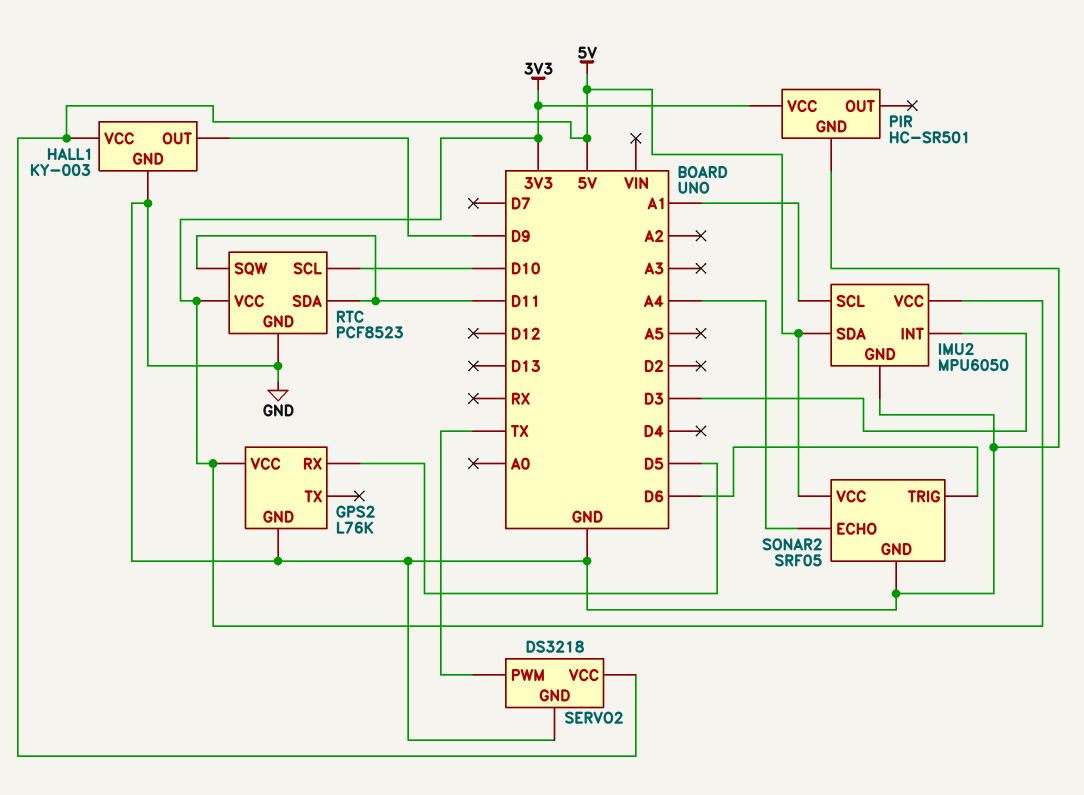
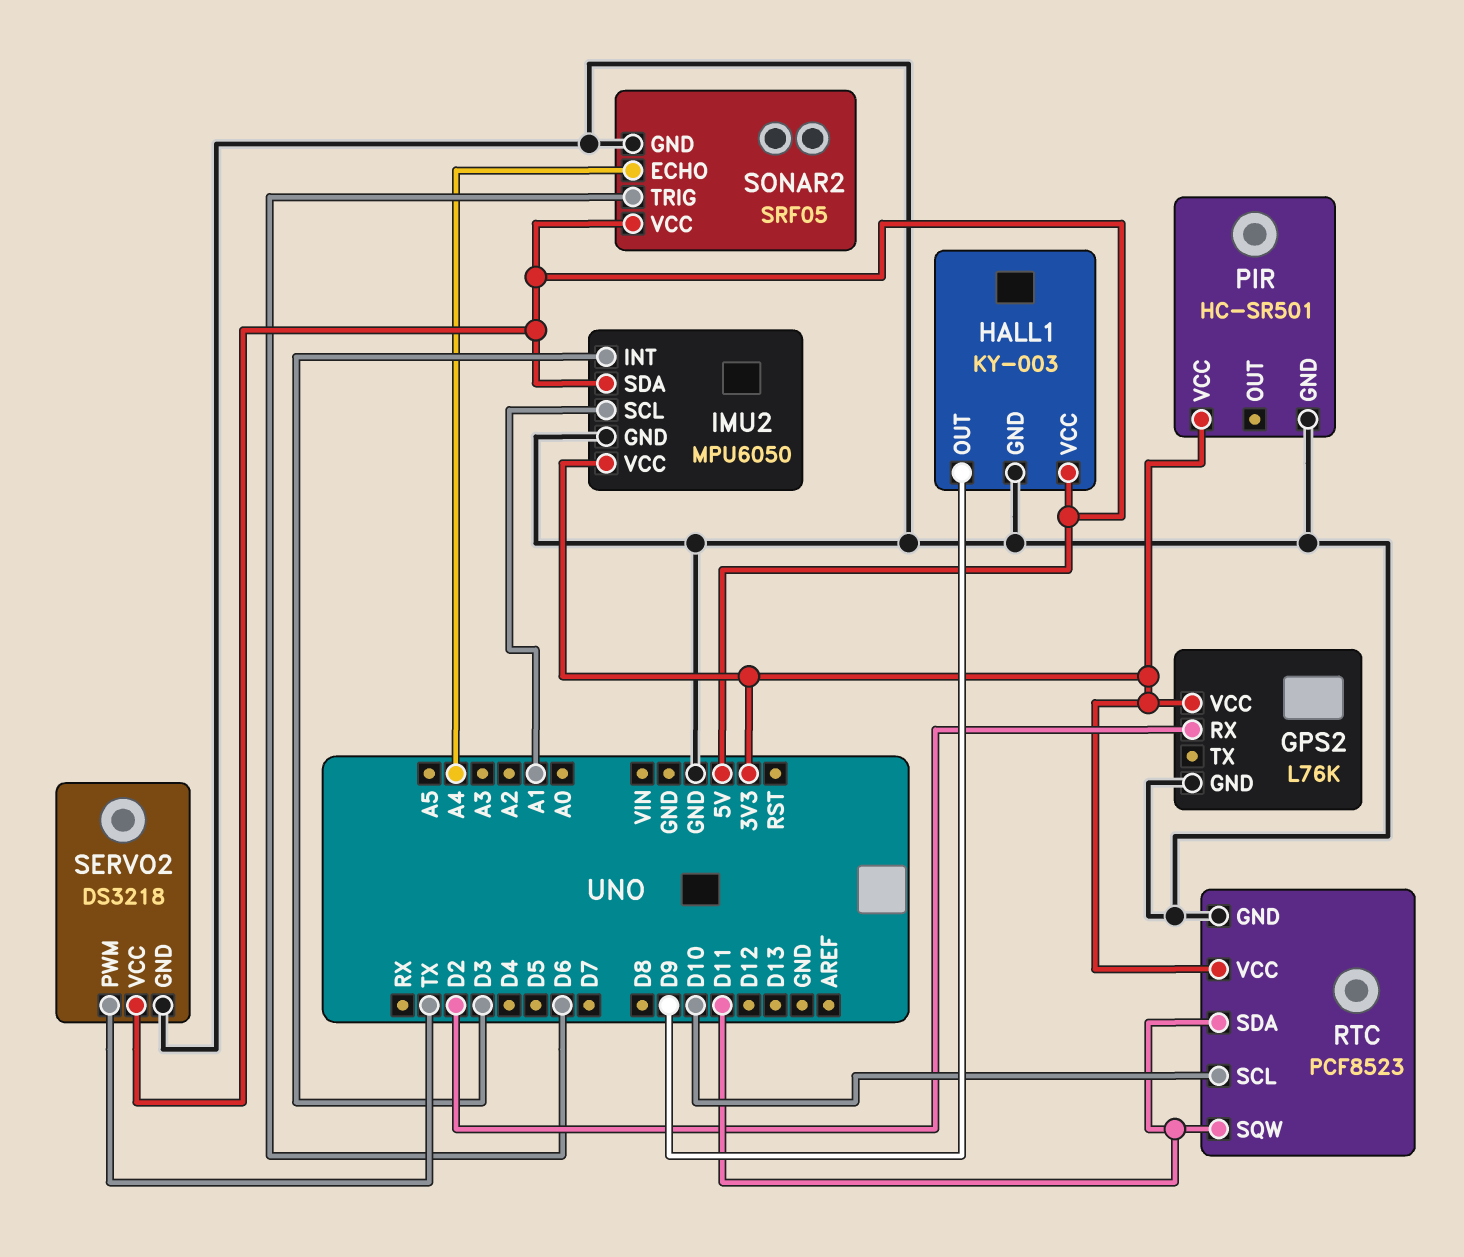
GPS2 pin RX: D5 -> D2

